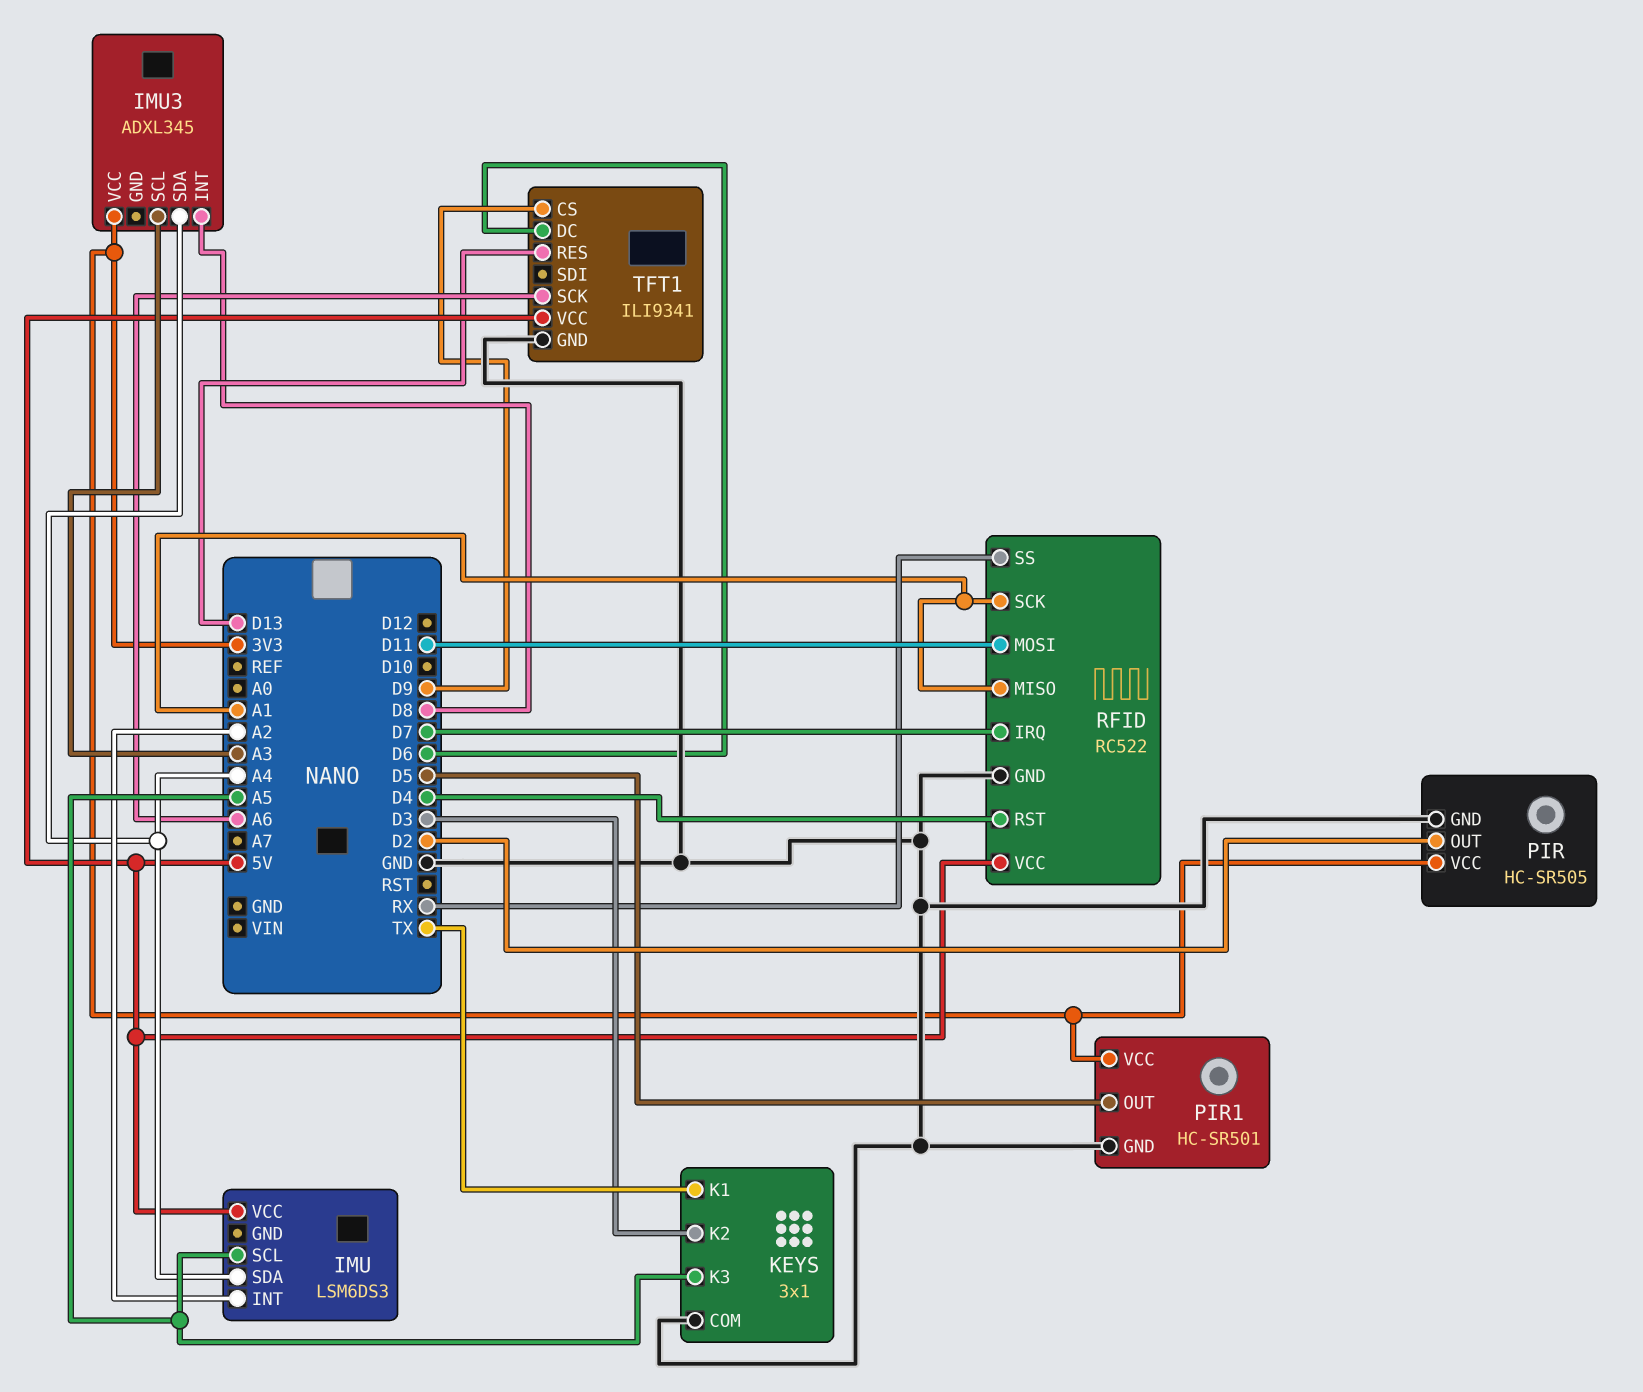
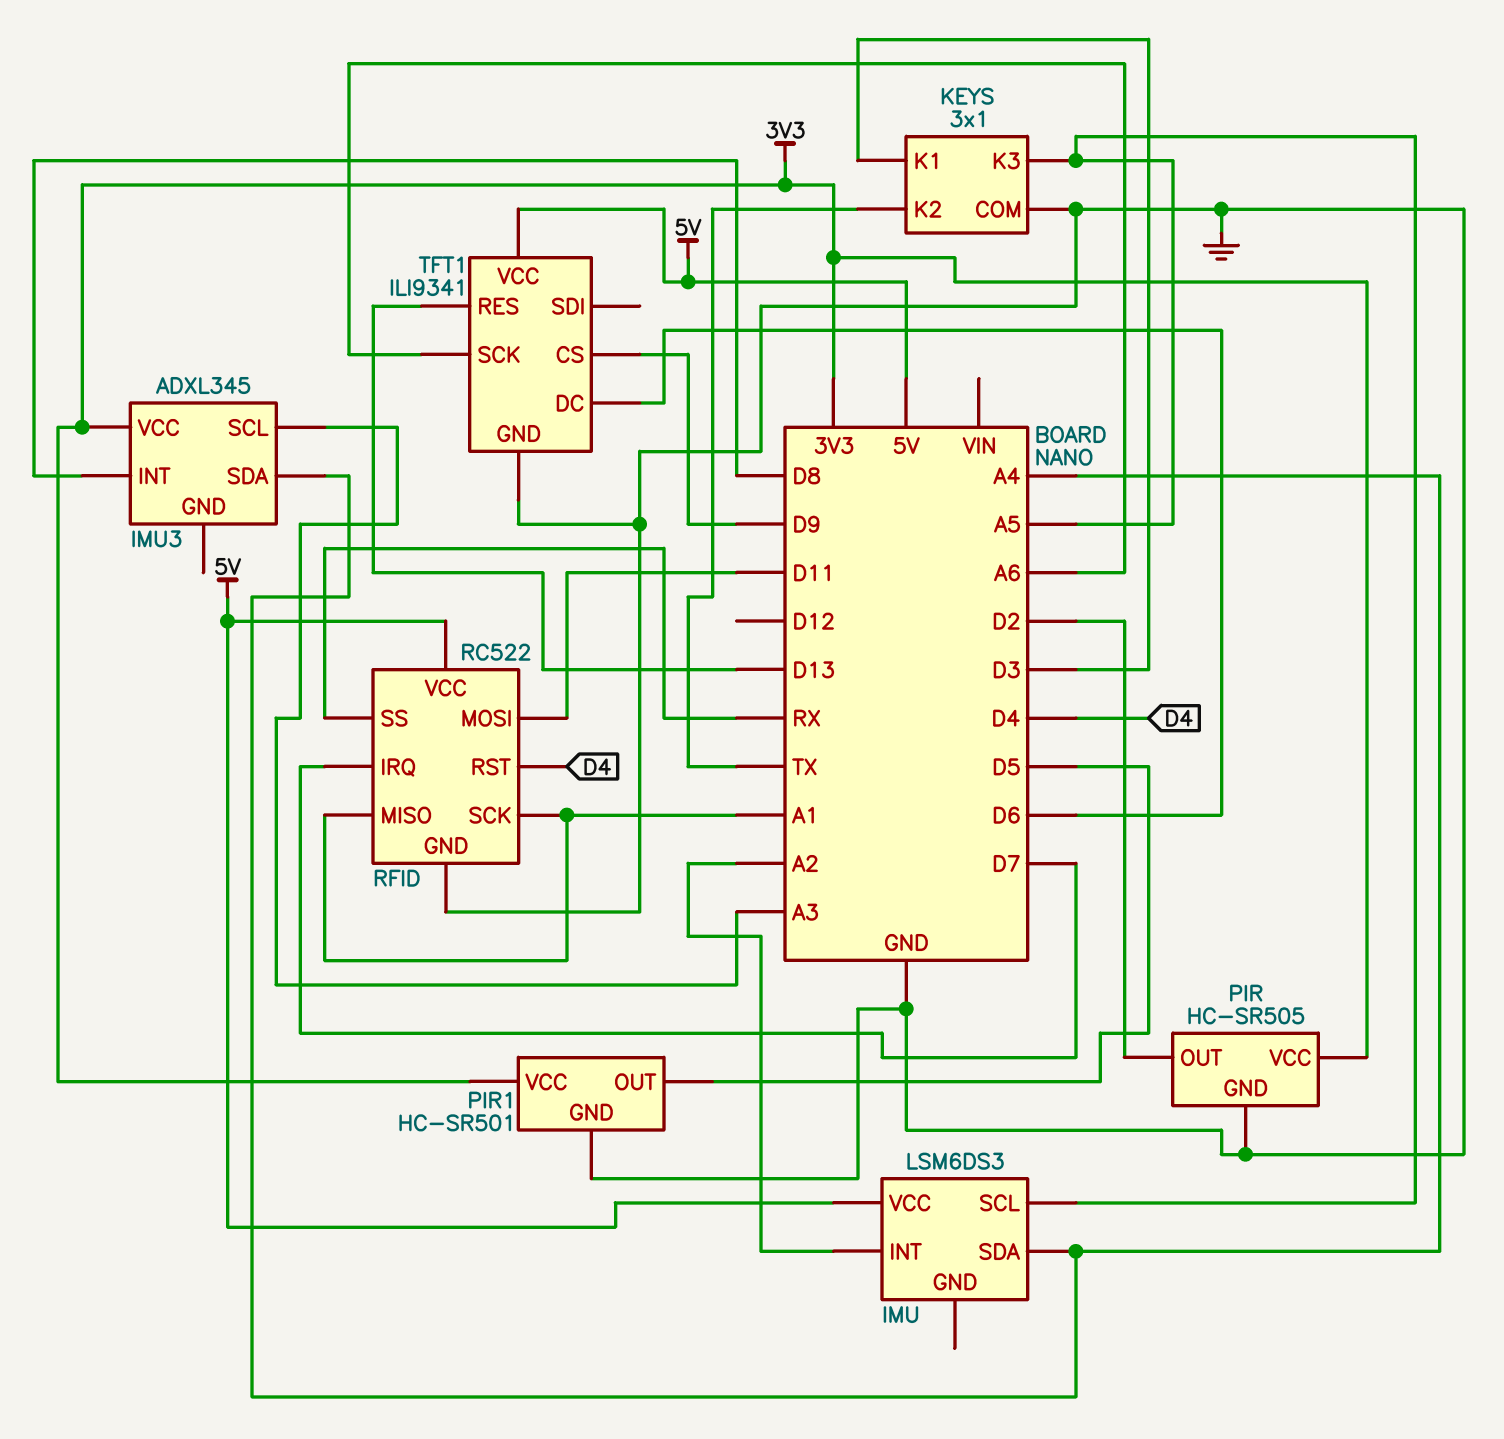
KEYS pin K1: TX -> D3
KEYS pin K2: D3 -> TX

